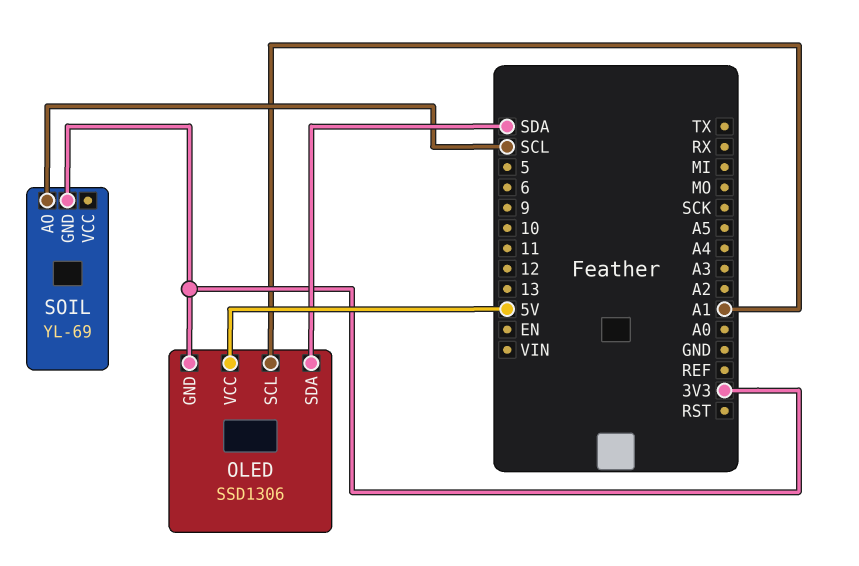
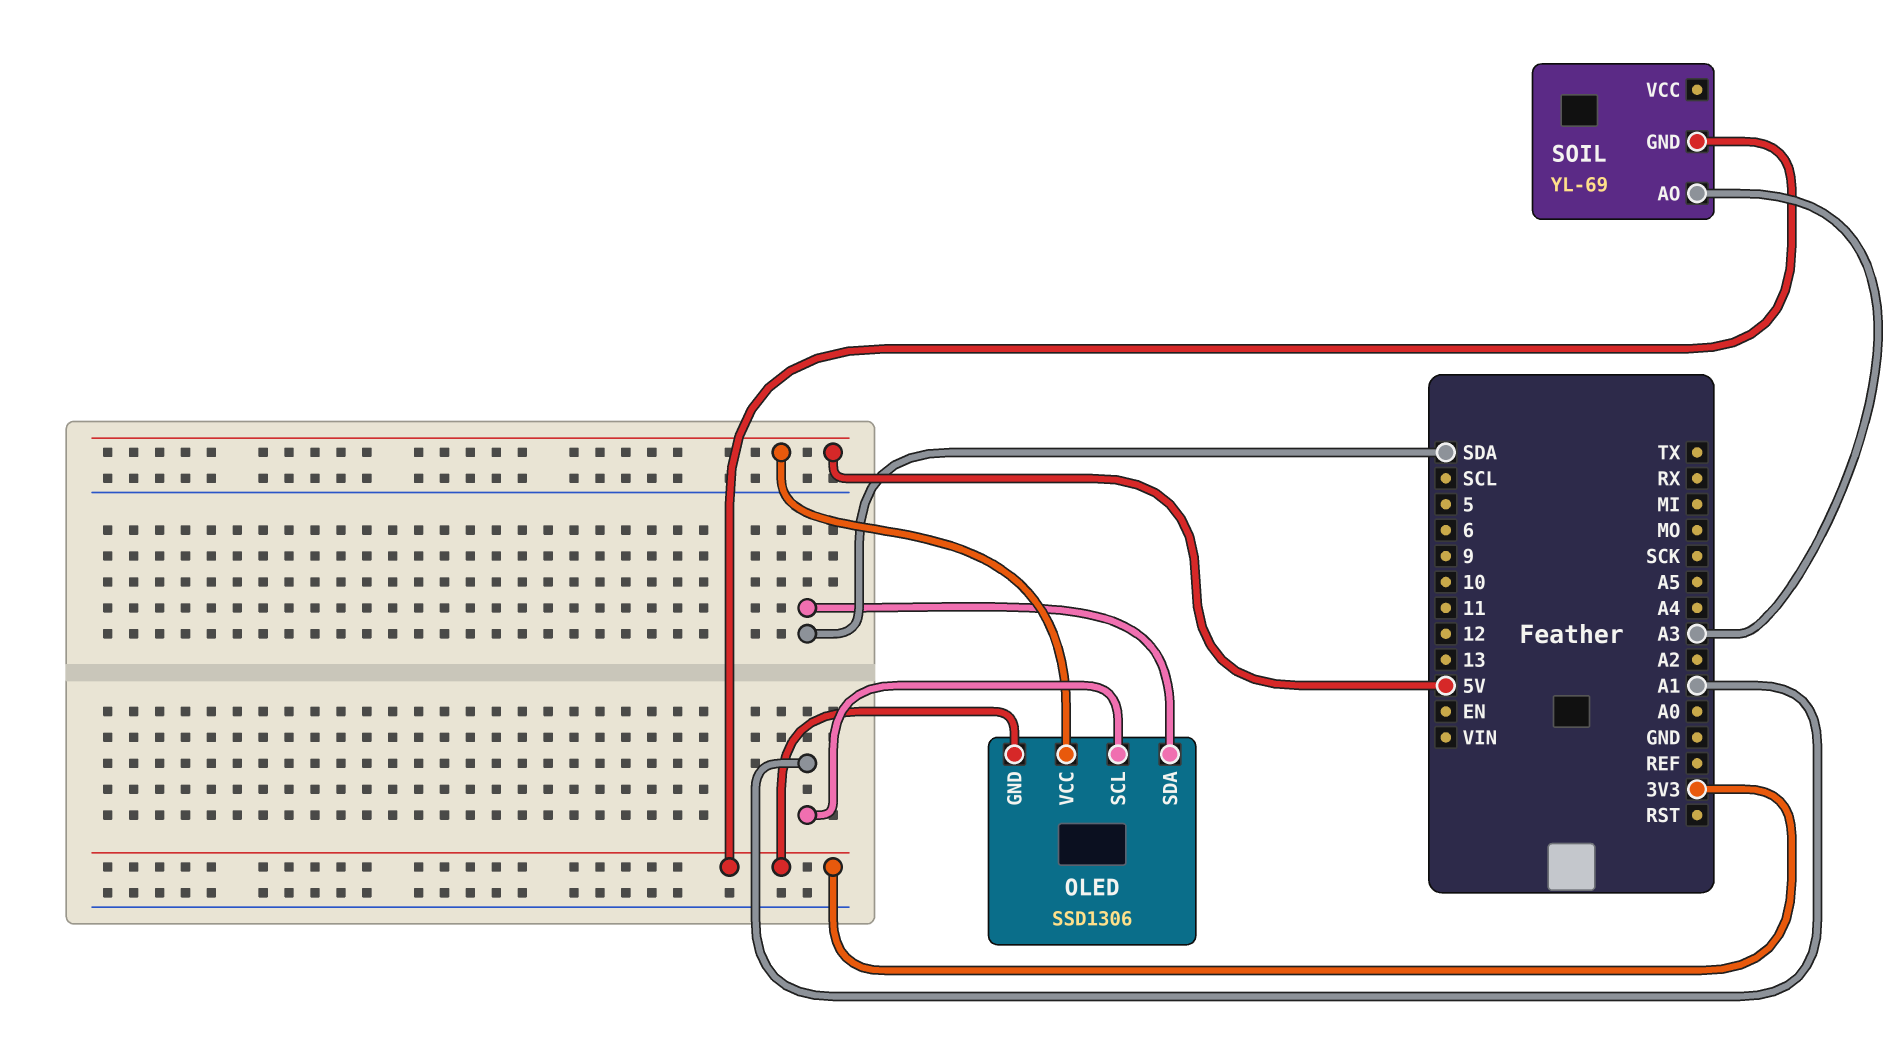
SOIL pin AO: SCL -> A3

